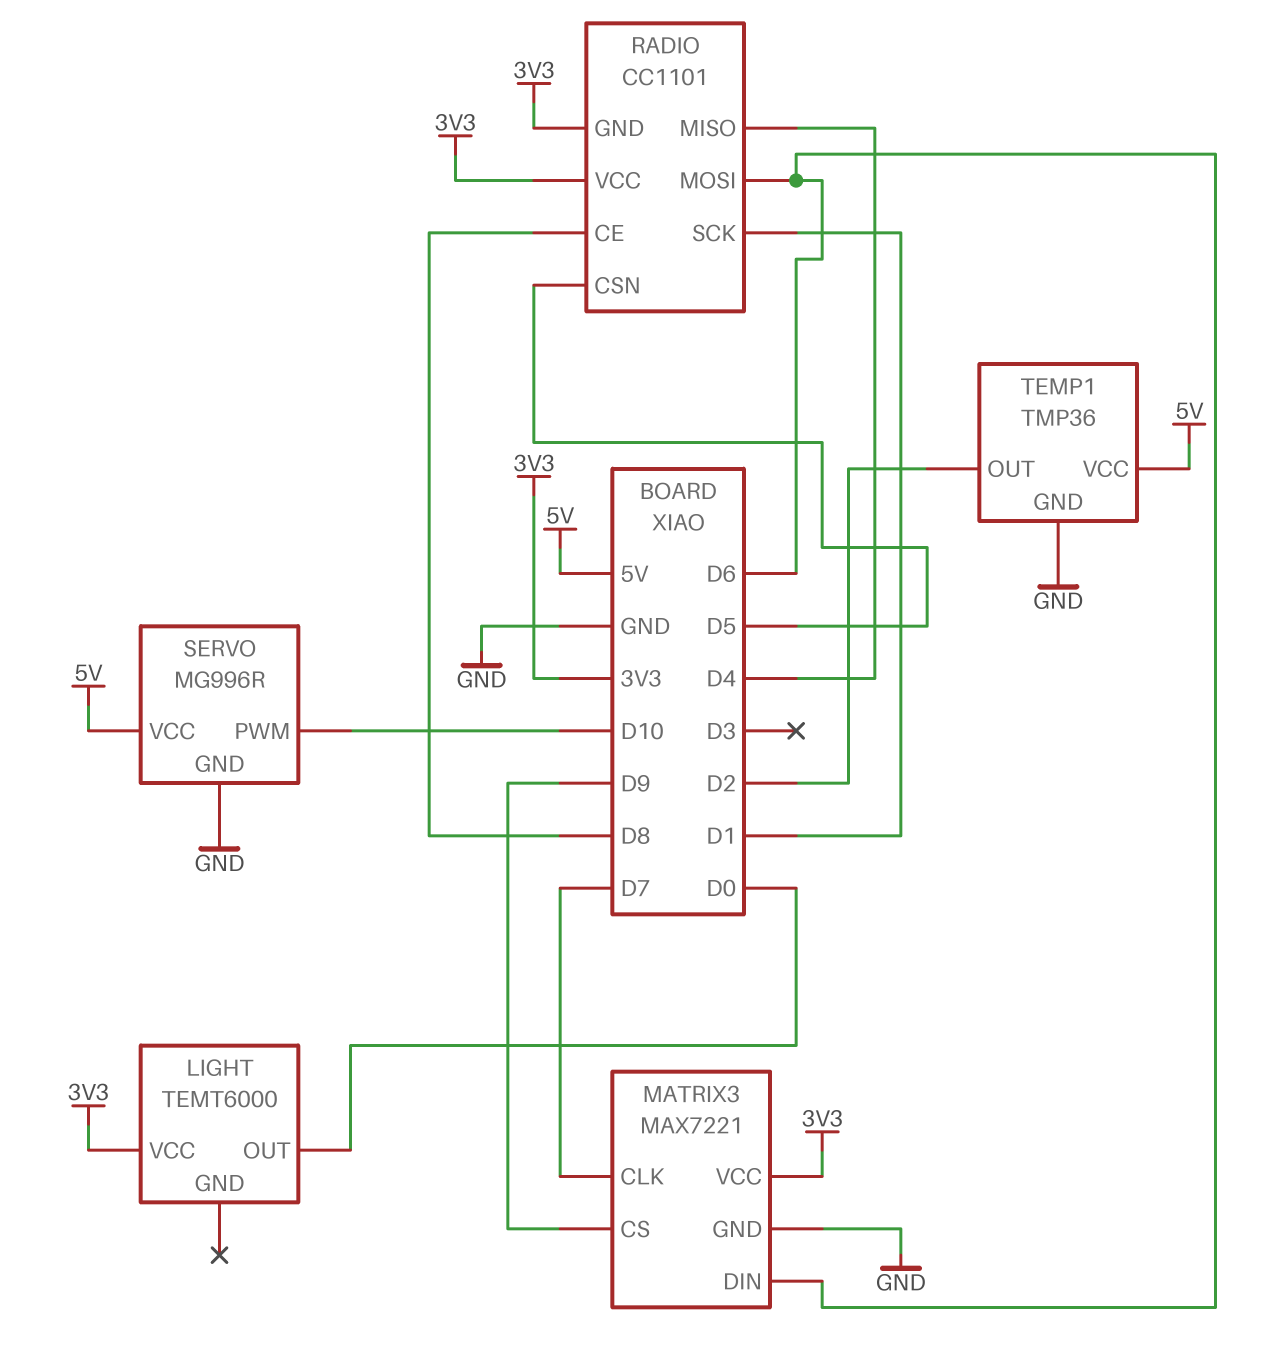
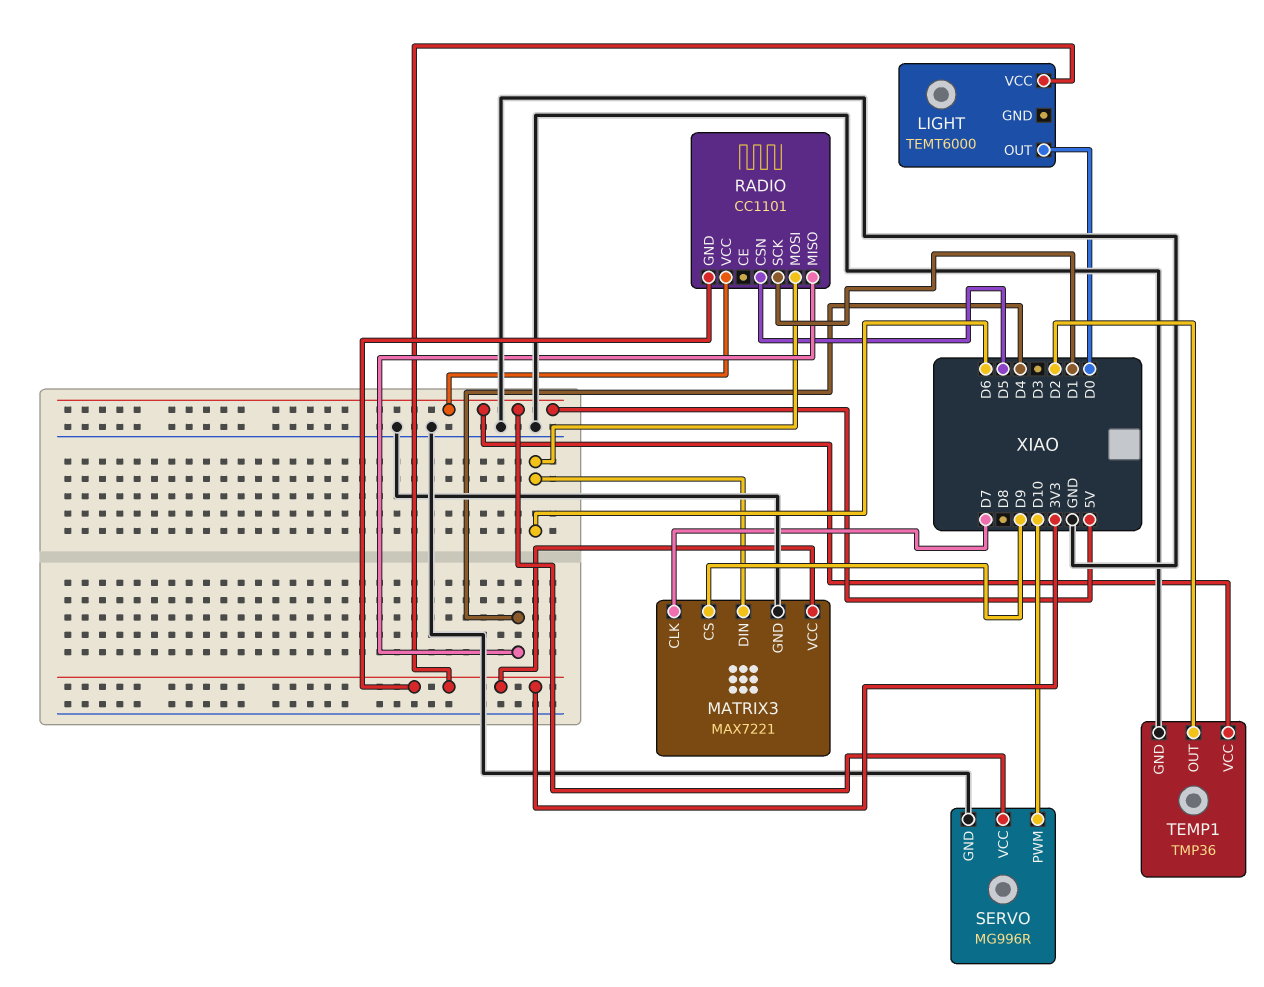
RADIO pin CE: D8 -> none
RADIO pin VCC: 3V3 -> 5V

